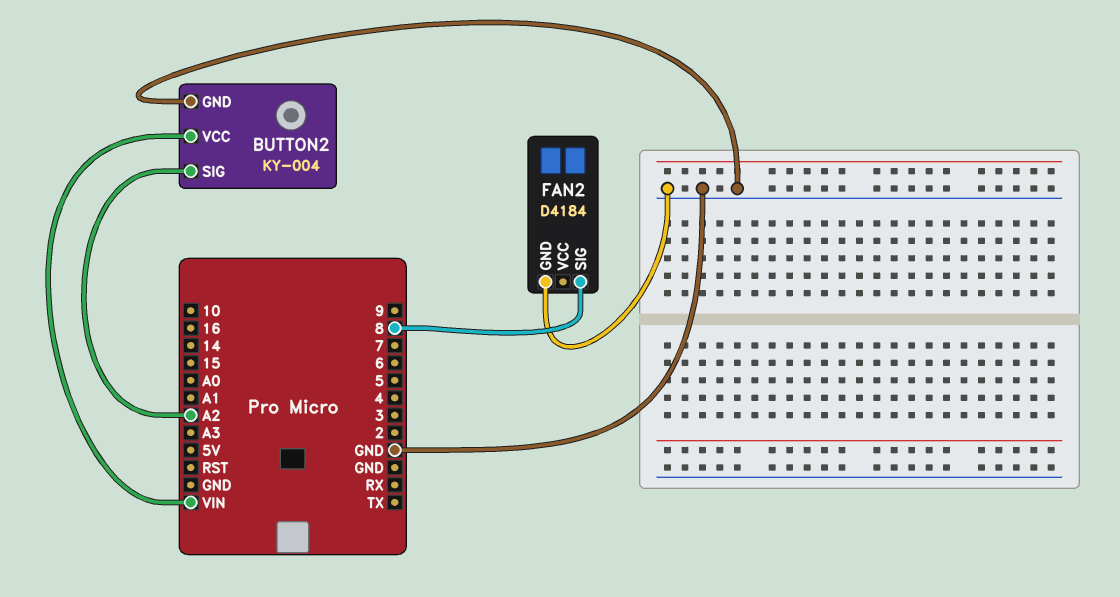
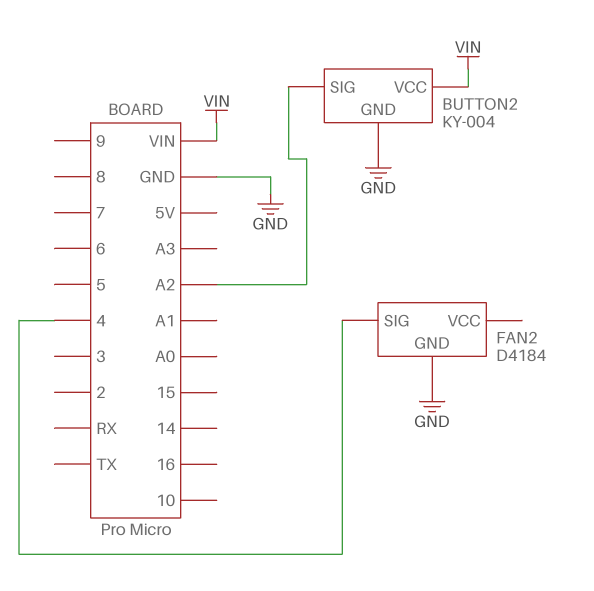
FAN2 pin SIG: 8 -> 4

